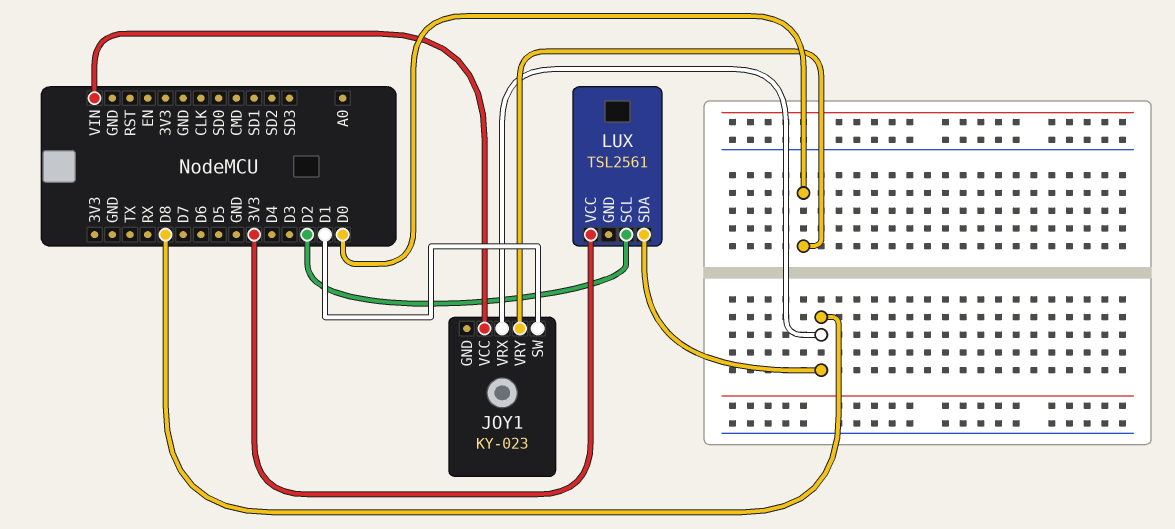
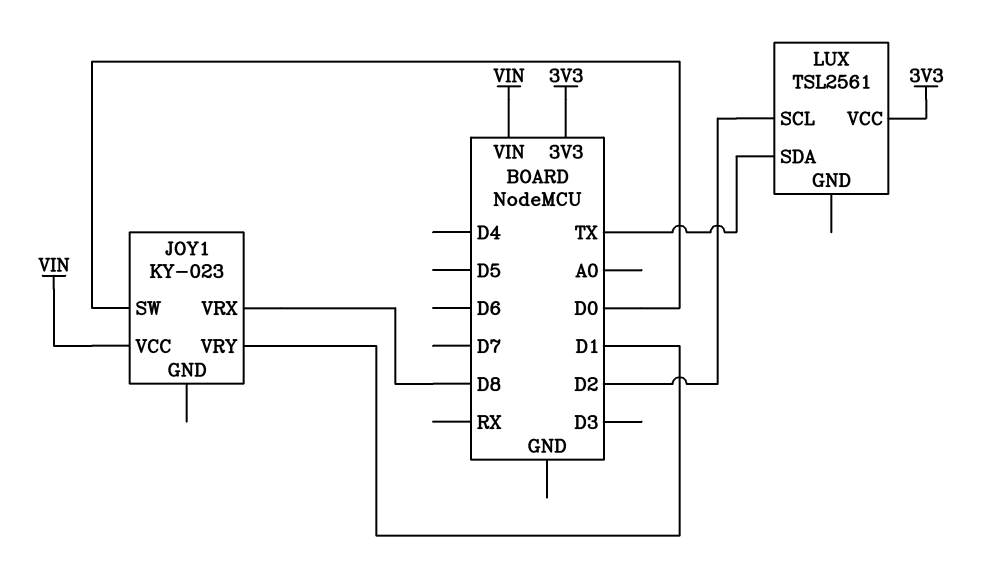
JOY1 pin SW: D1 -> D0
JOY1 pin VRY: D0 -> D1
LUX pin SDA: D8 -> TX

